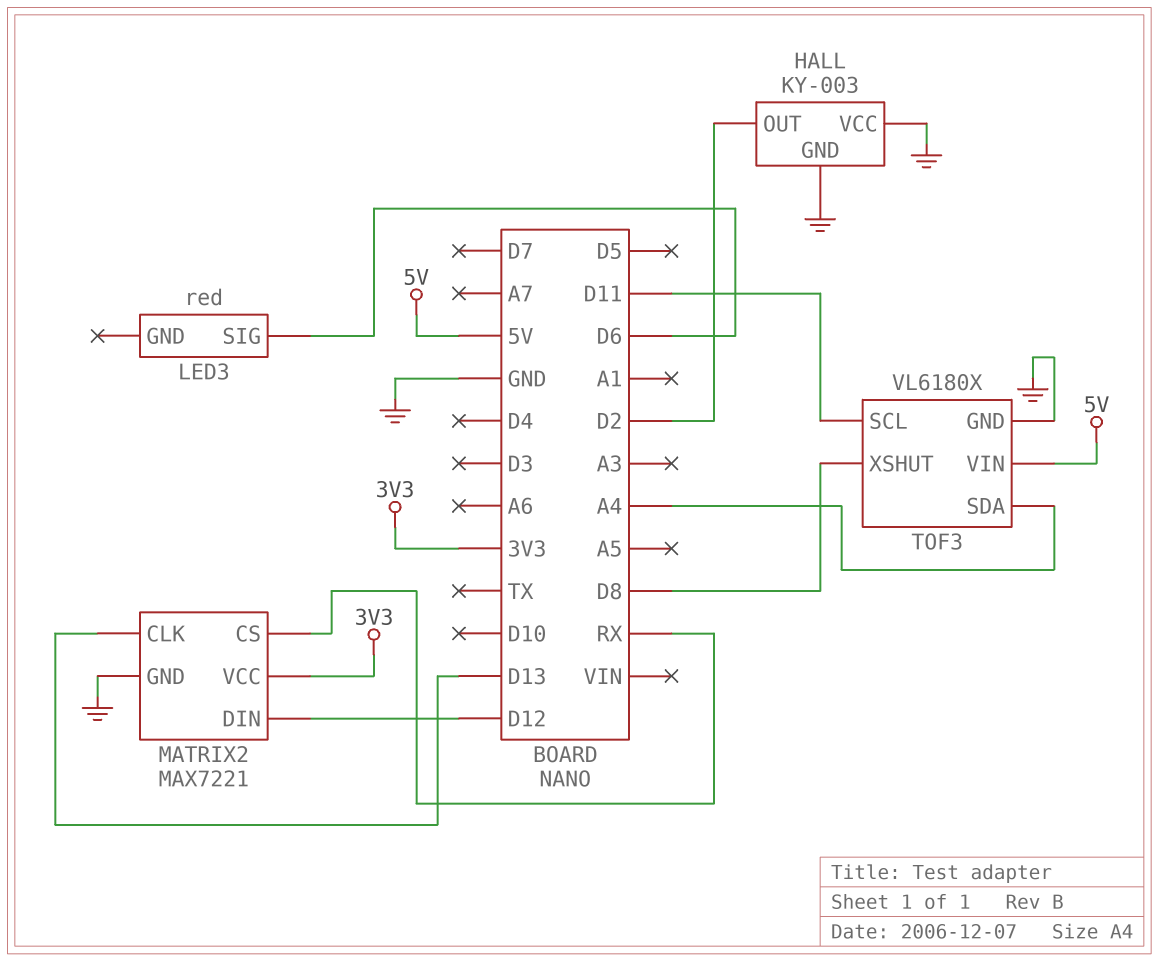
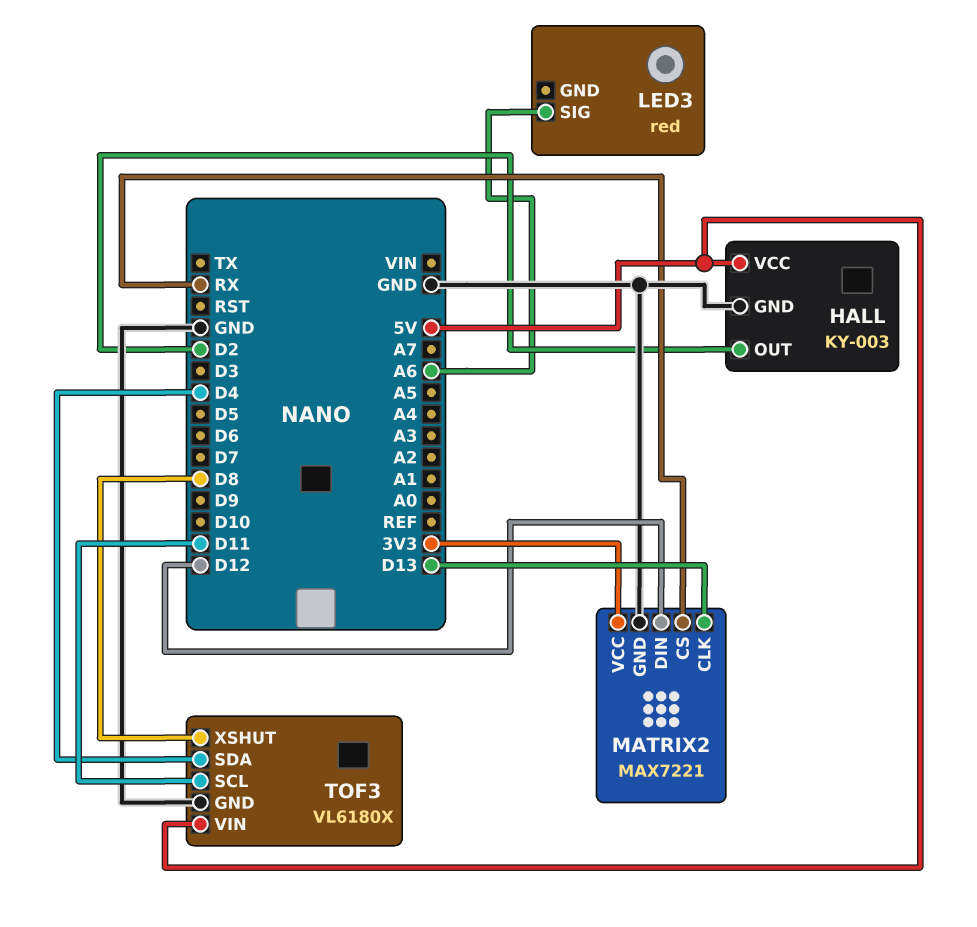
HALL pin VCC: GND -> 5V
LED3 pin SIG: D6 -> A6
TOF3 pin SDA: A4 -> D4

